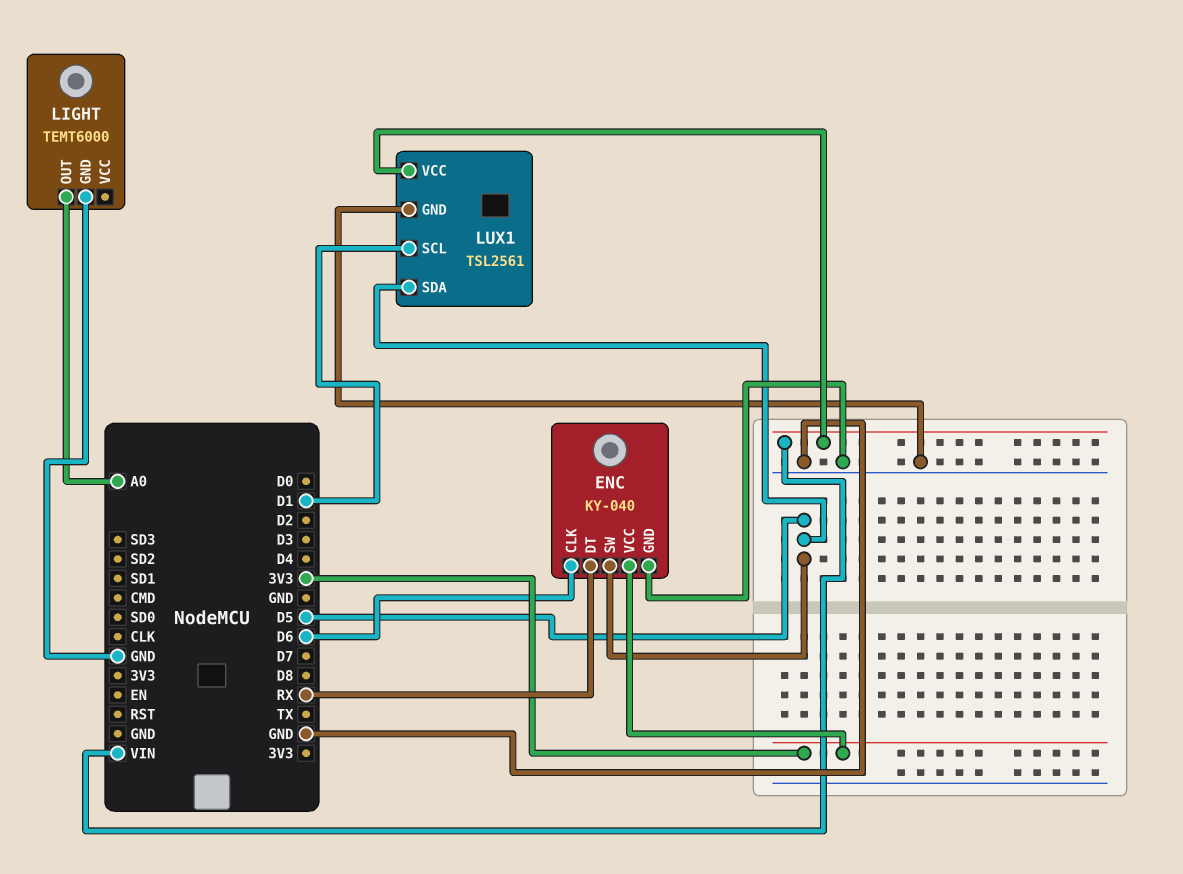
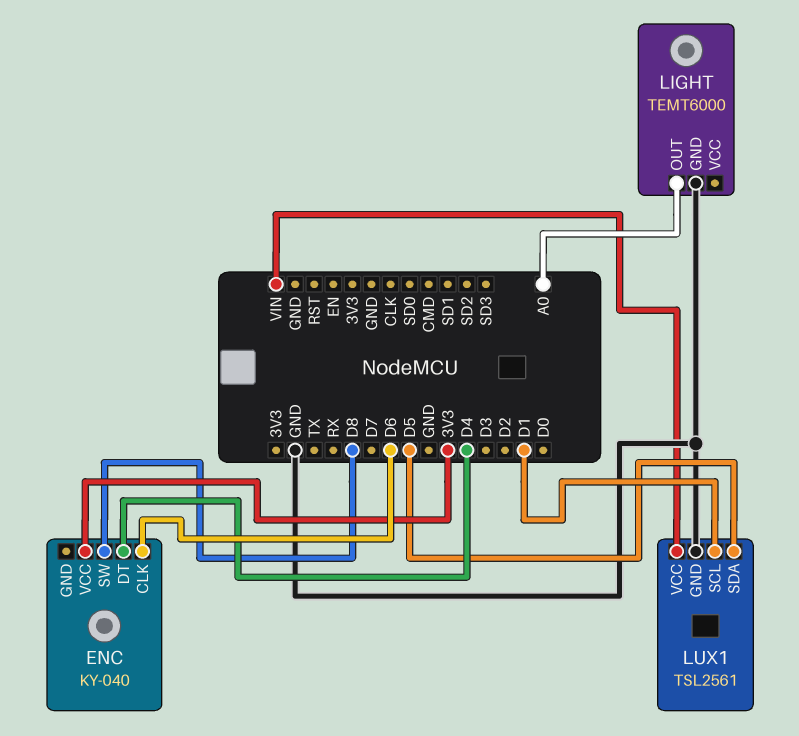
ENC pin DT: RX -> D4
ENC pin GND: GND -> none
ENC pin SW: D5 -> D8

